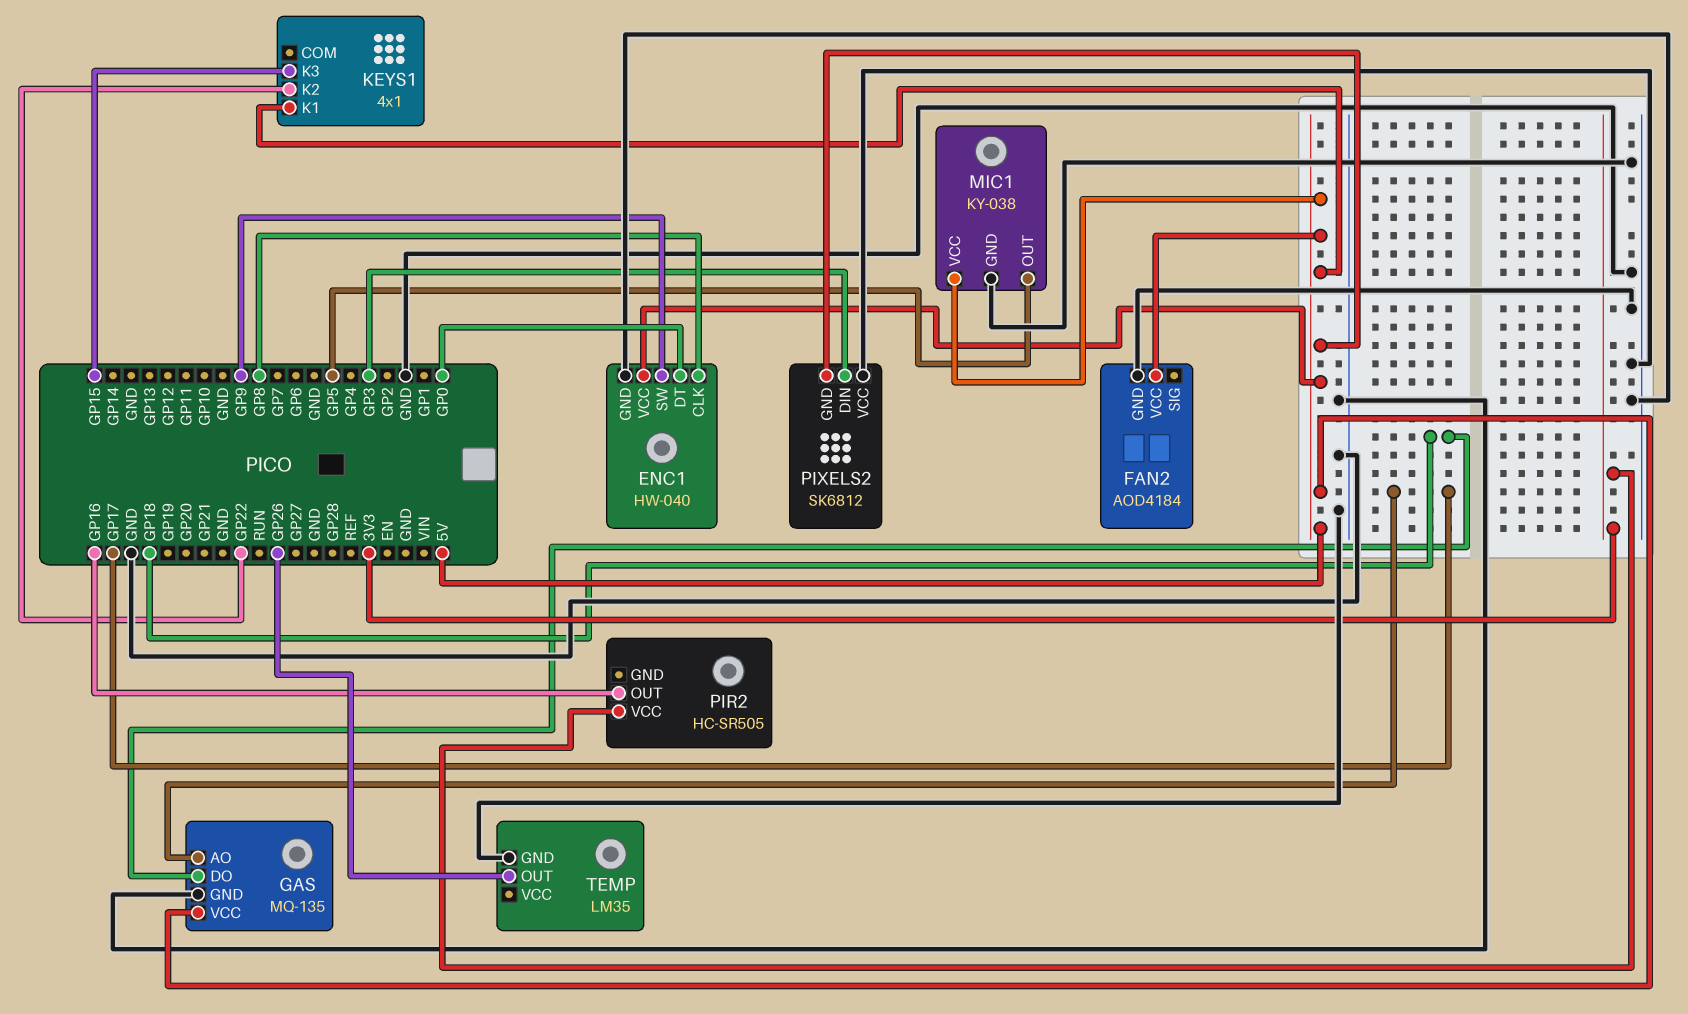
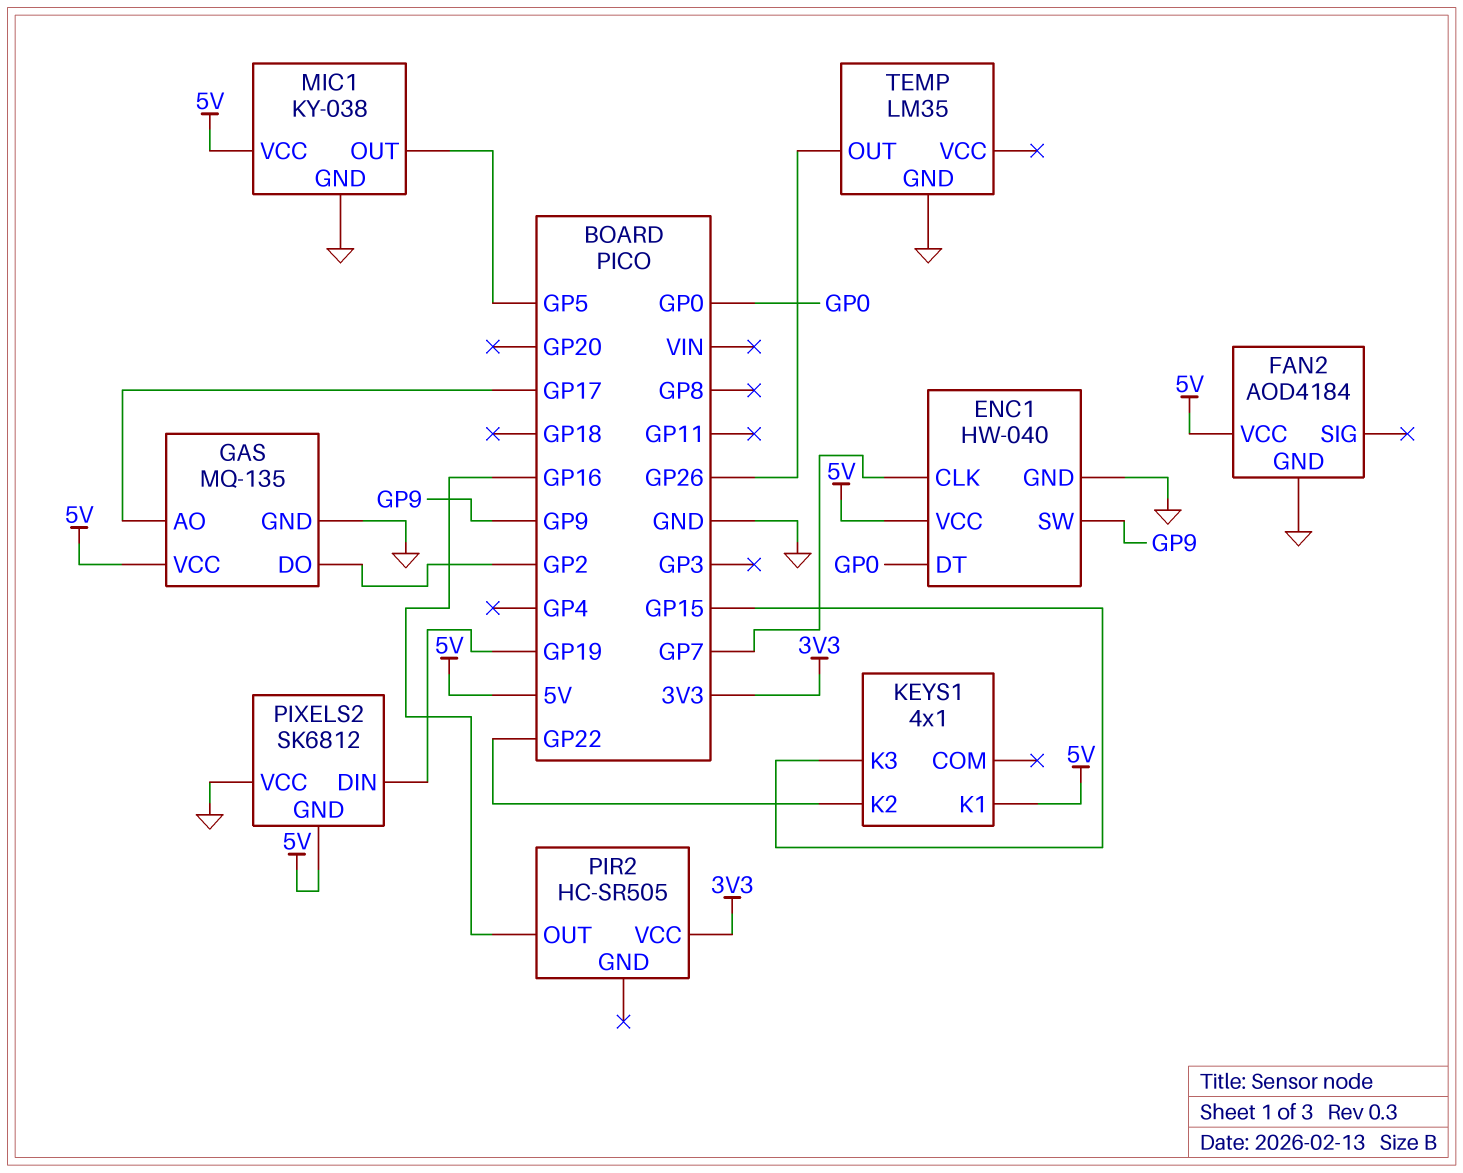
ENC1 pin CLK: GP8 -> GP7
GAS pin DO: GP18 -> GP2
PIXELS2 pin DIN: GP3 -> GP19

